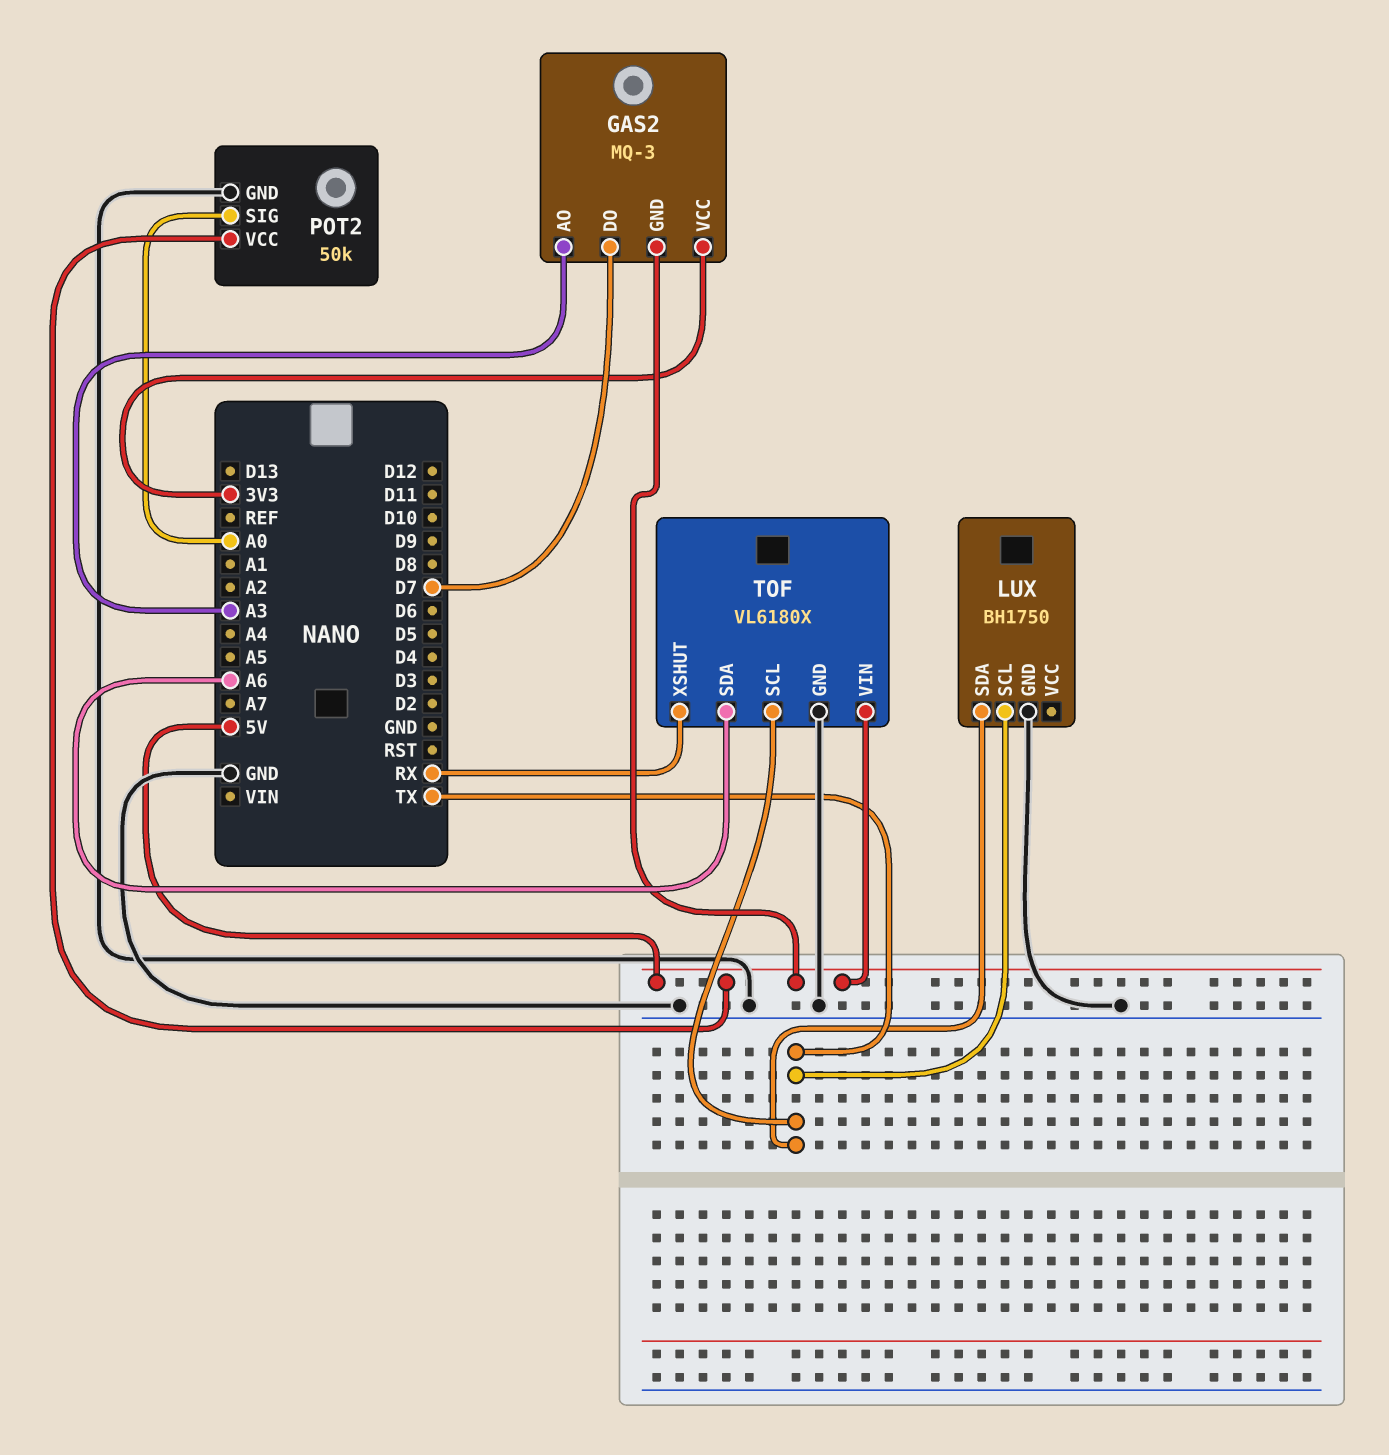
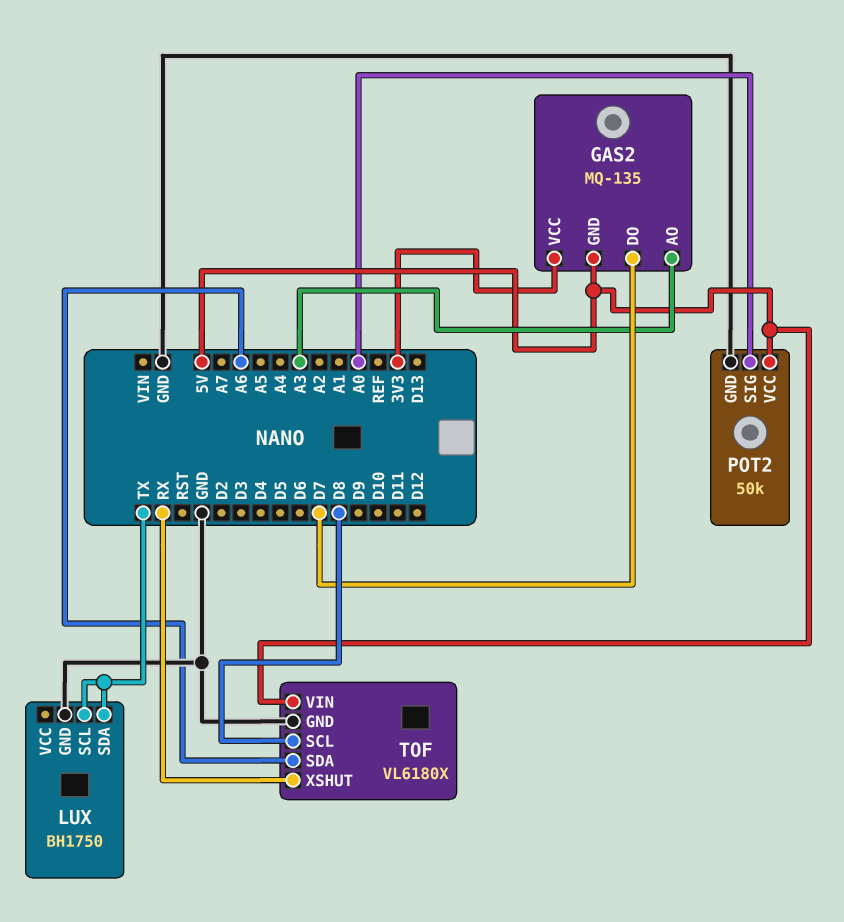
GAS2: MQ-3 -> MQ-135
TOF pin SCL: TX -> D8

